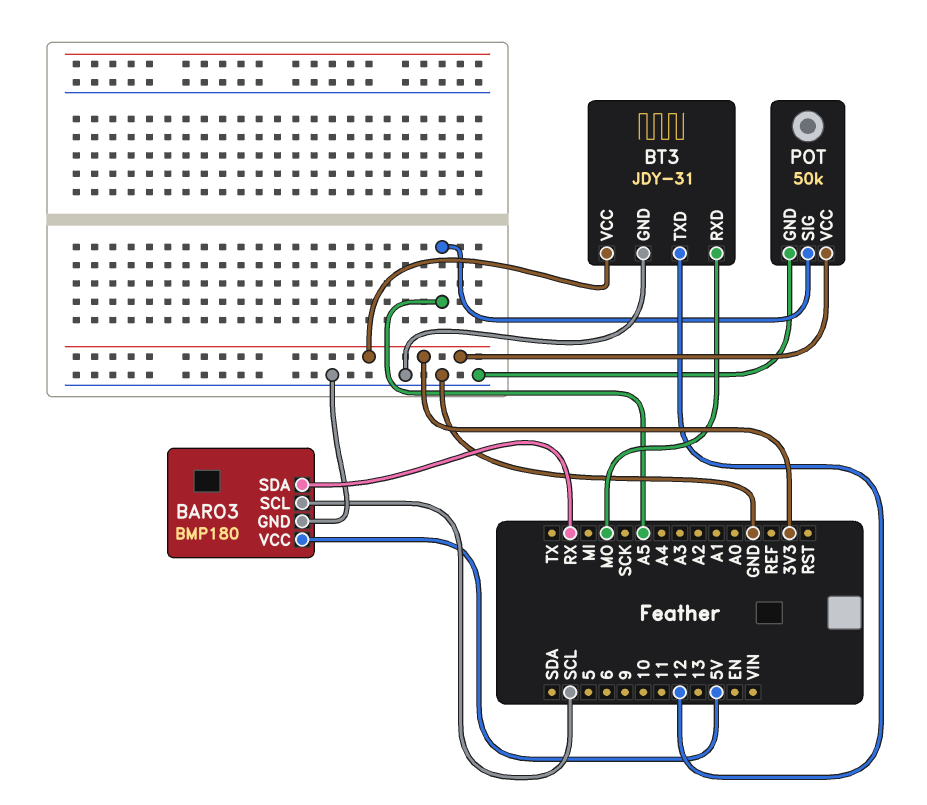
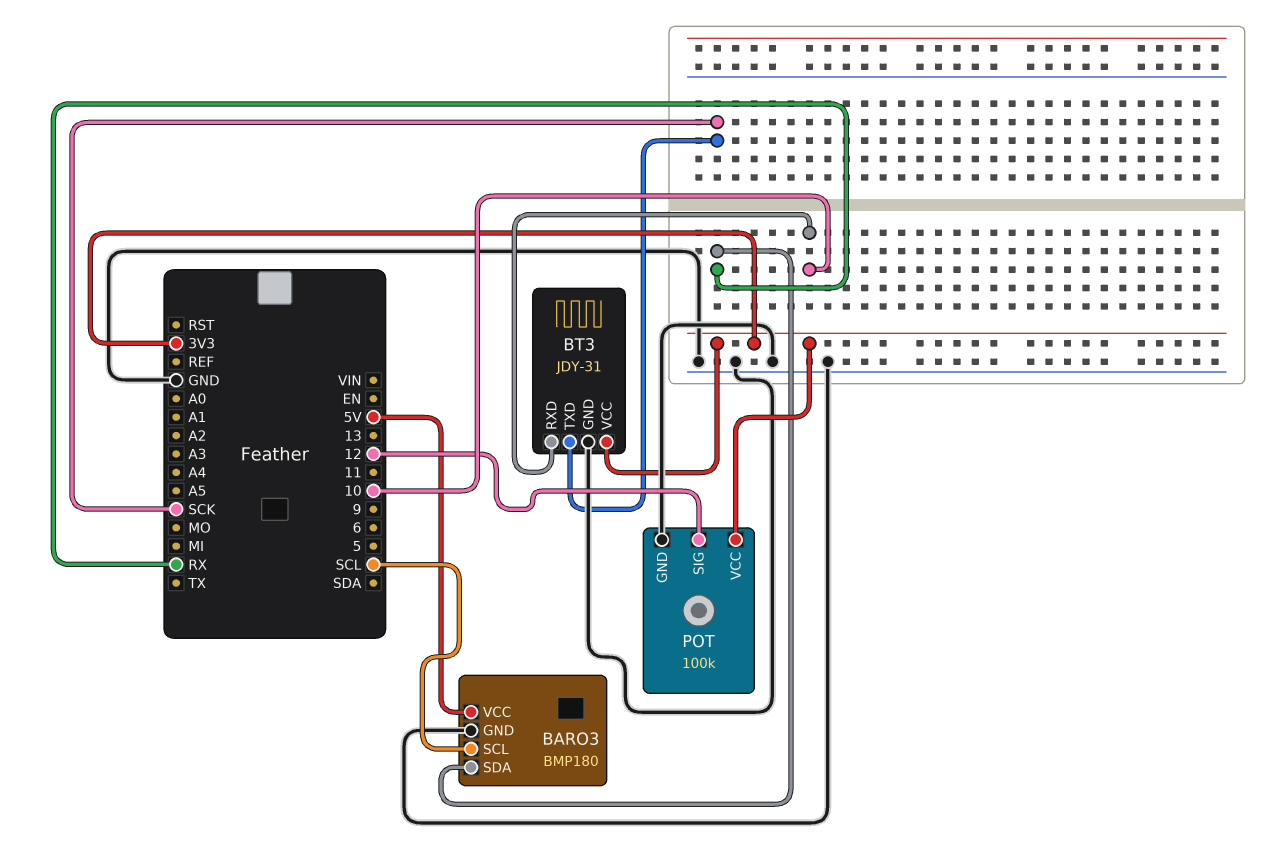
BT3 pin RXD: MO -> 10
BT3 pin TXD: 12 -> SCK
POT: 50k -> 100k
POT pin SIG: A5 -> 12

